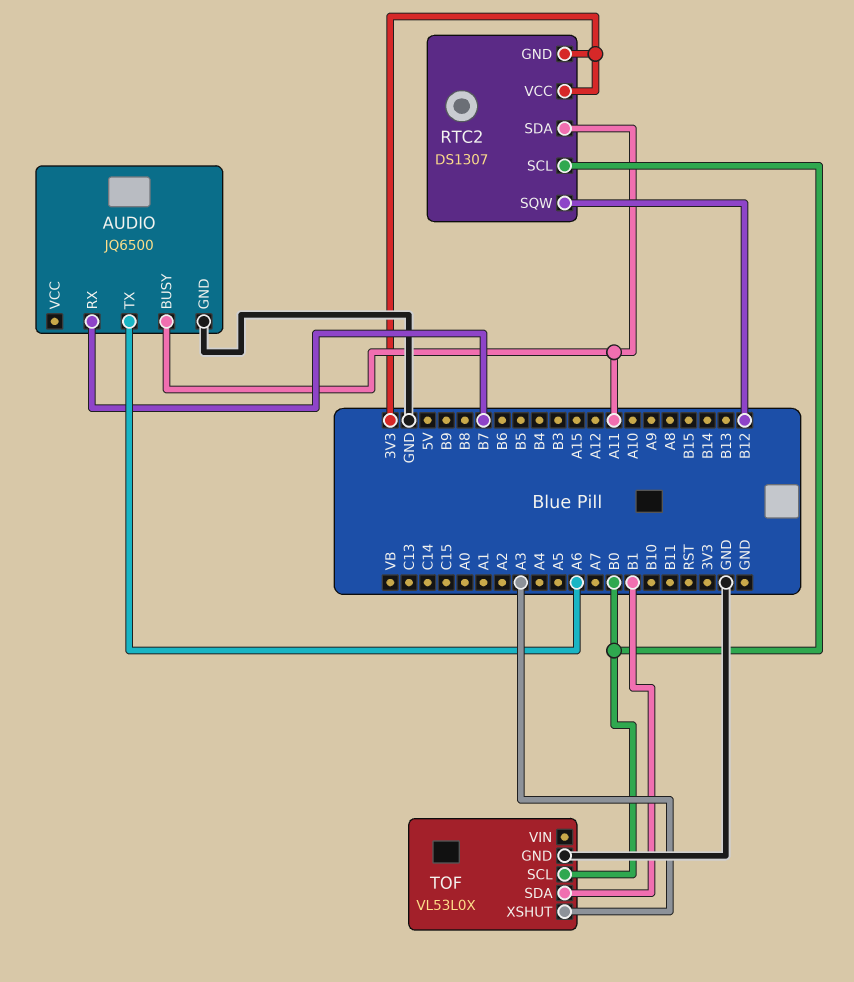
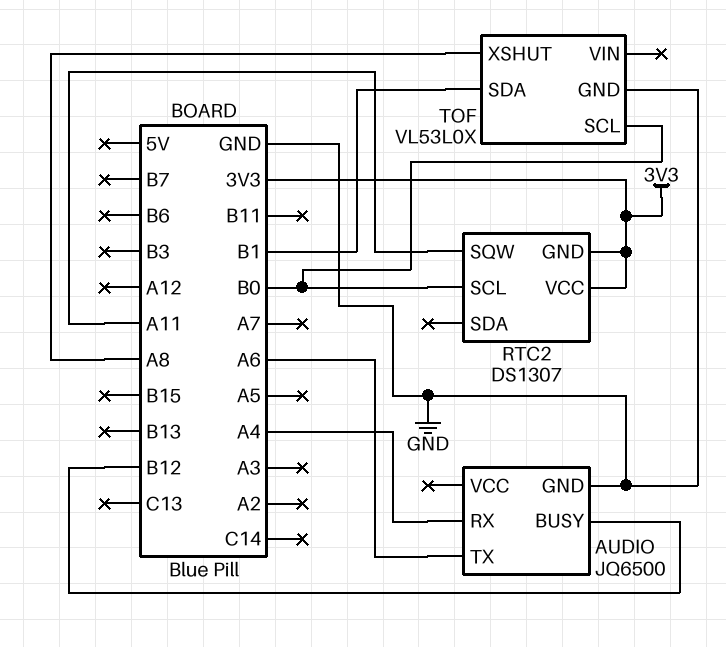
AUDIO pin BUSY: A11 -> B12
AUDIO pin RX: B7 -> A4
RTC2 pin SDA: A11 -> none
RTC2 pin SQW: B12 -> A11
TOF pin XSHUT: A3 -> A8

